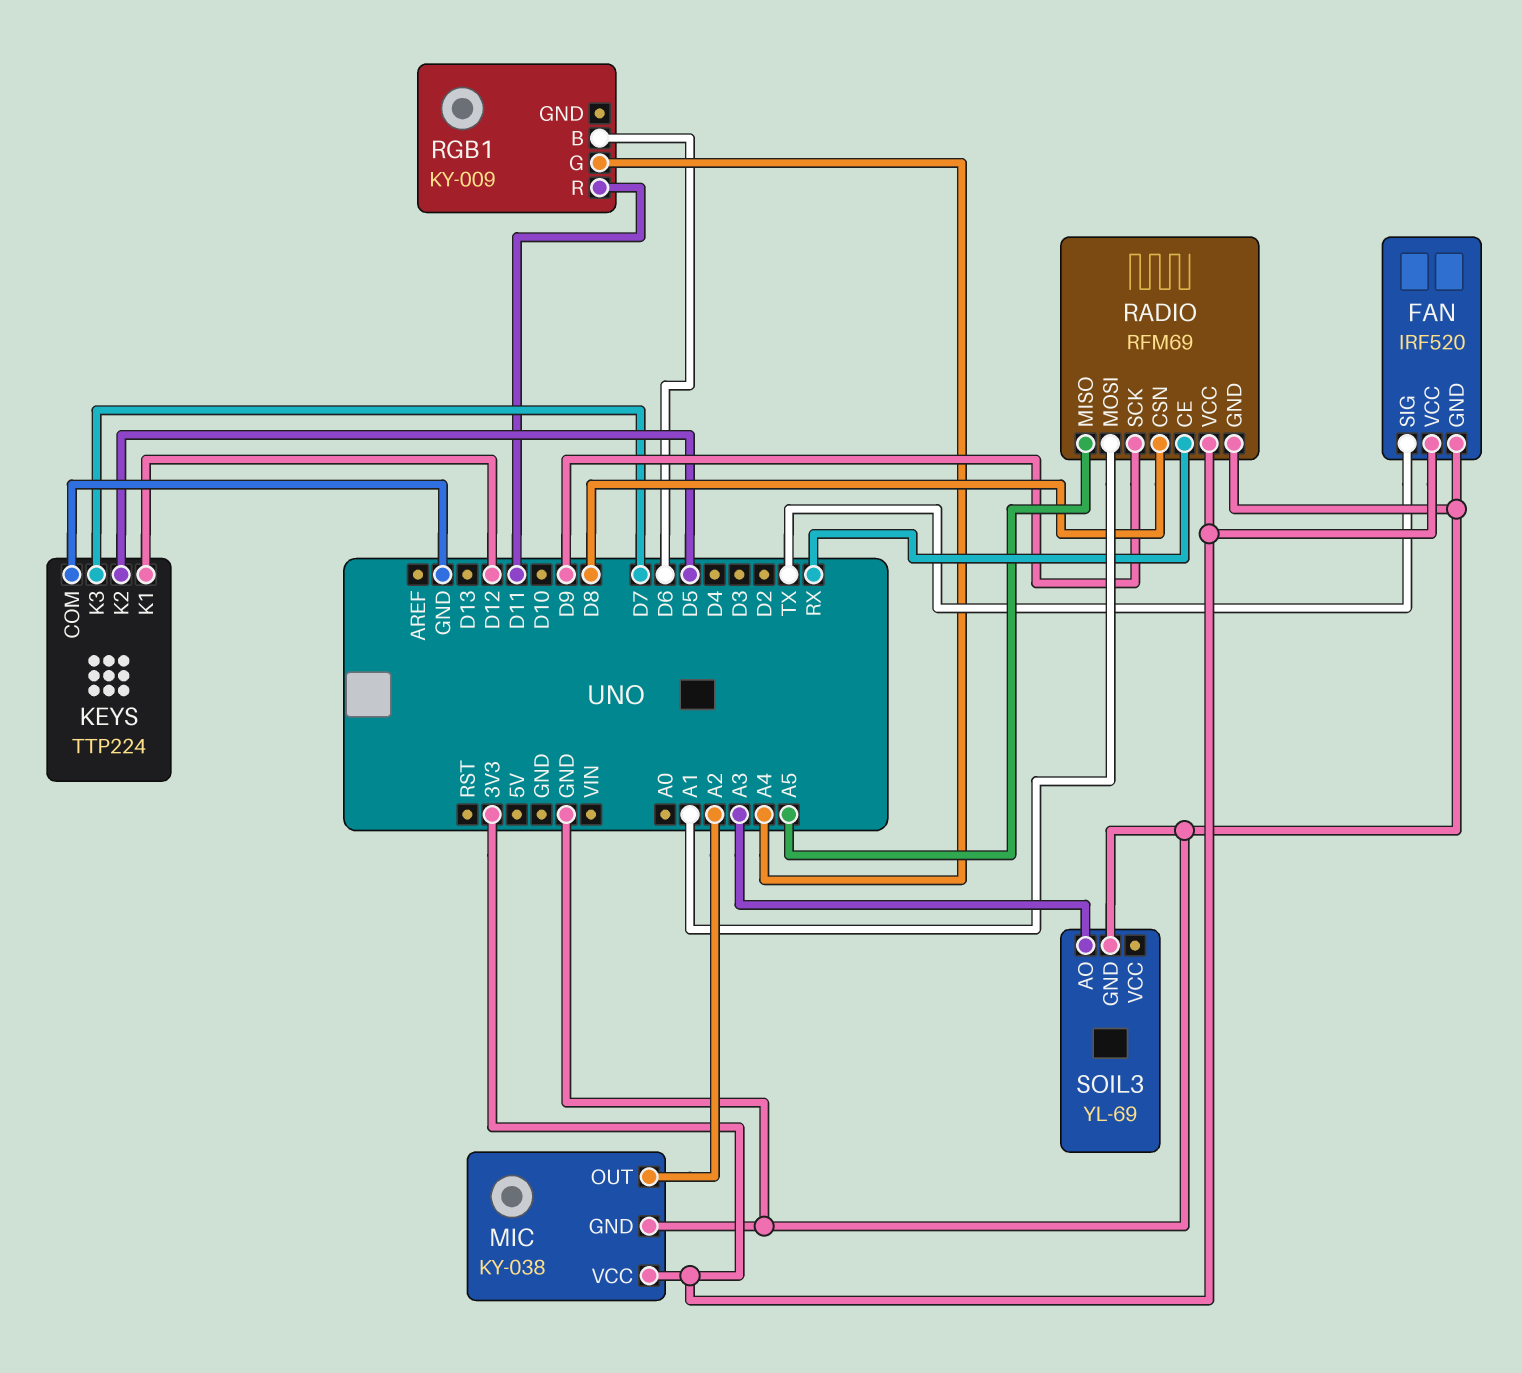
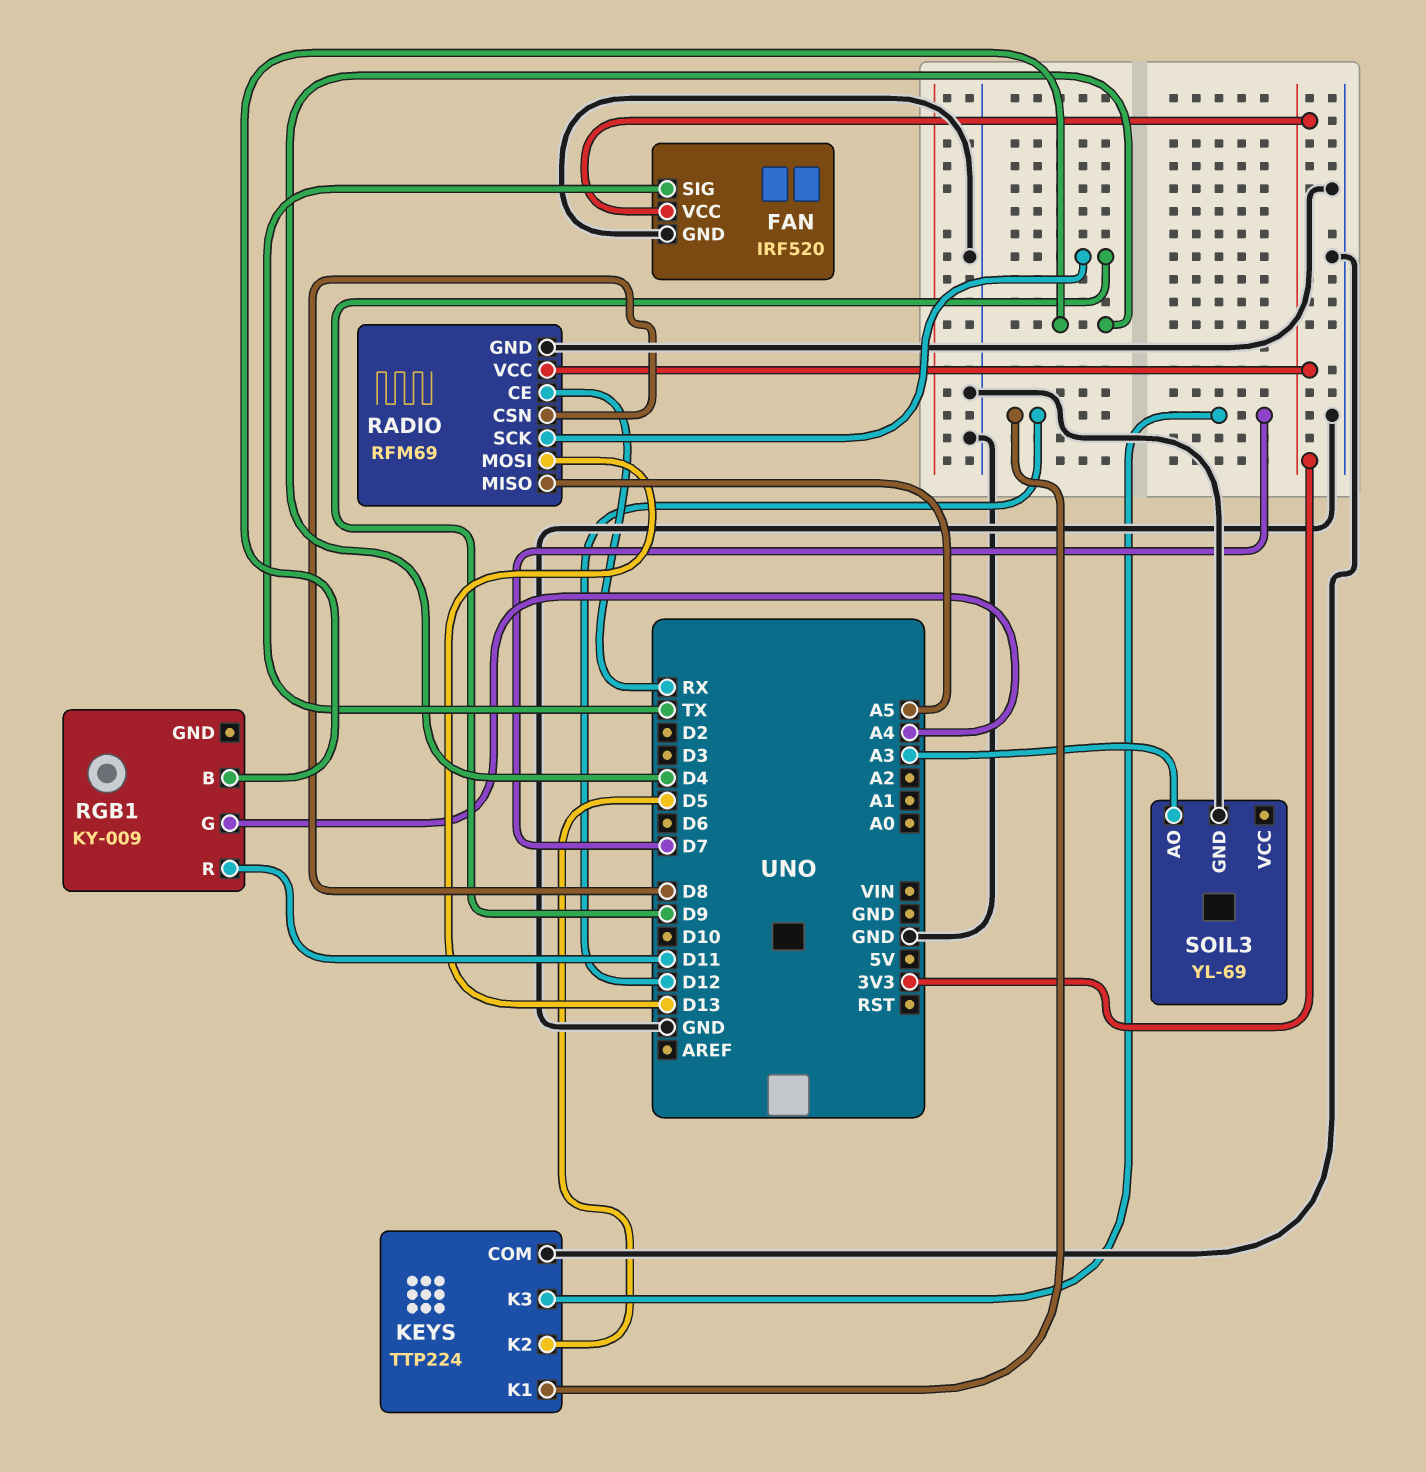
MIC: KY-038 -> none
MIC pin GND: GND -> none
MIC pin OUT: A2 -> none
MIC pin VCC: 3V3 -> none
RADIO pin MOSI: A1 -> D13
RGB1 pin B: D6 -> D4

